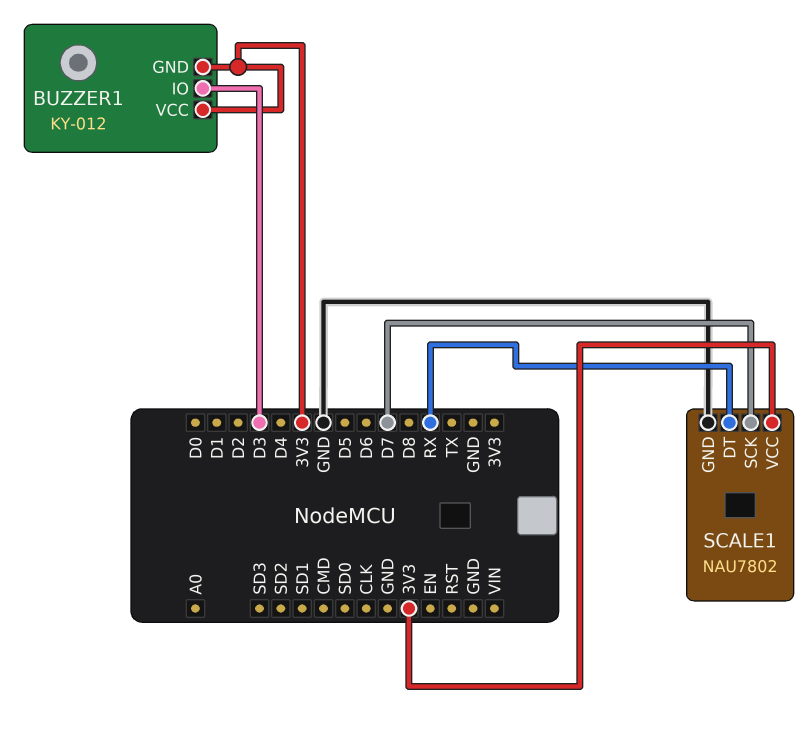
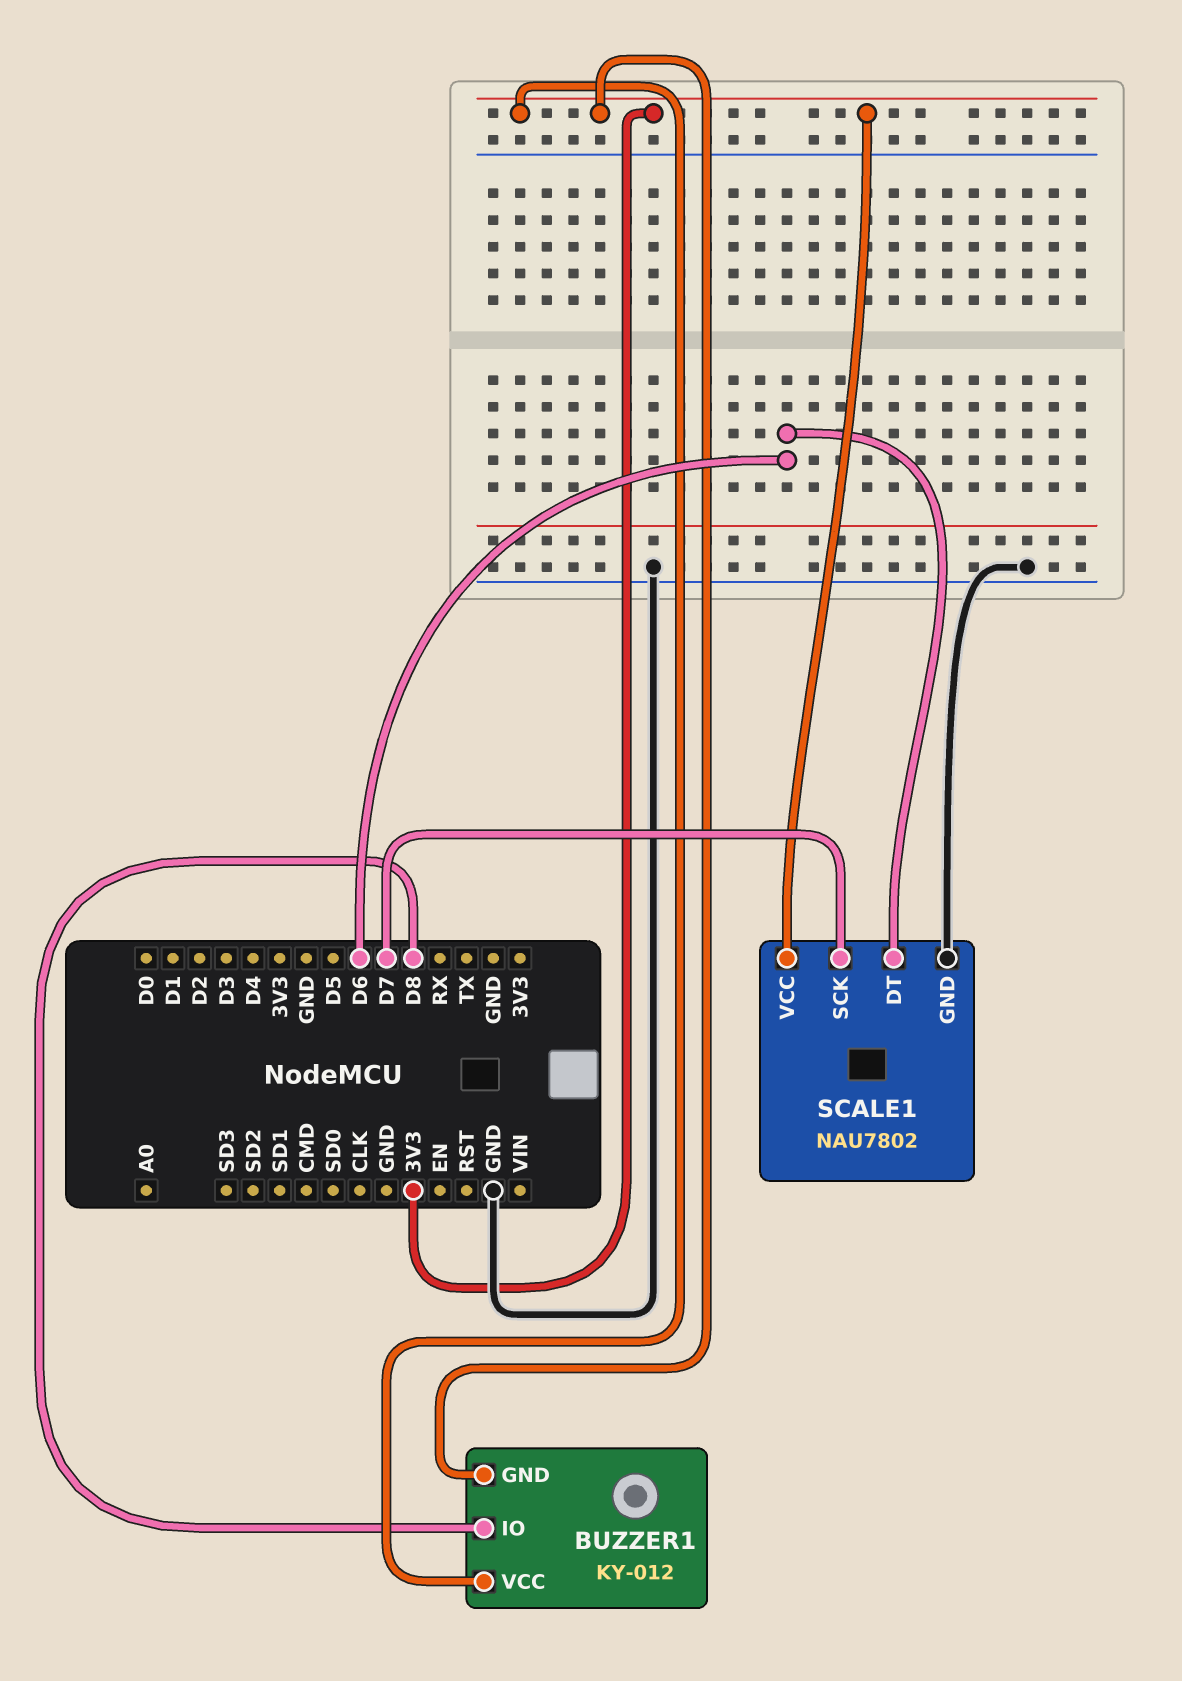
BUZZER1 pin IO: D3 -> D8
SCALE1 pin DT: RX -> D6

